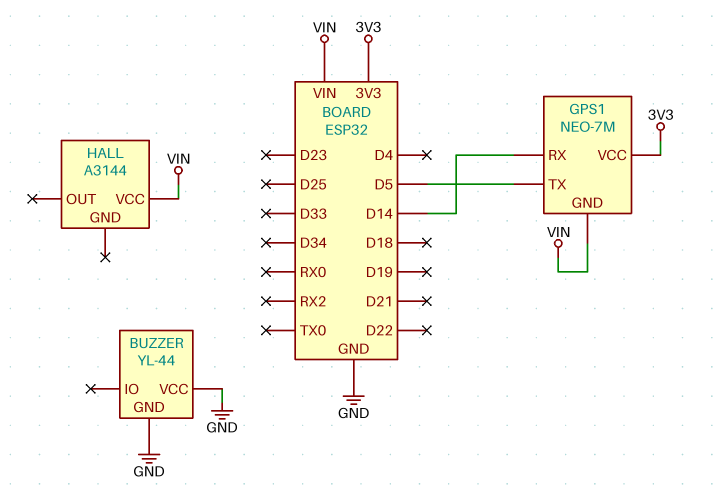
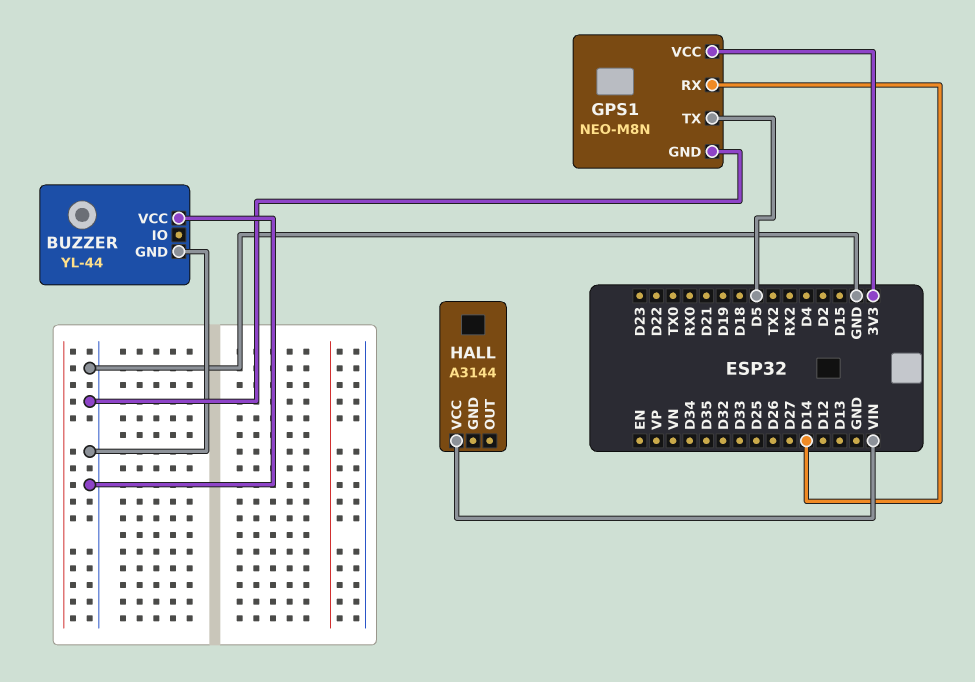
GPS1: NEO-7M -> NEO-M8N
GPS1 pin GND: VIN -> GND

